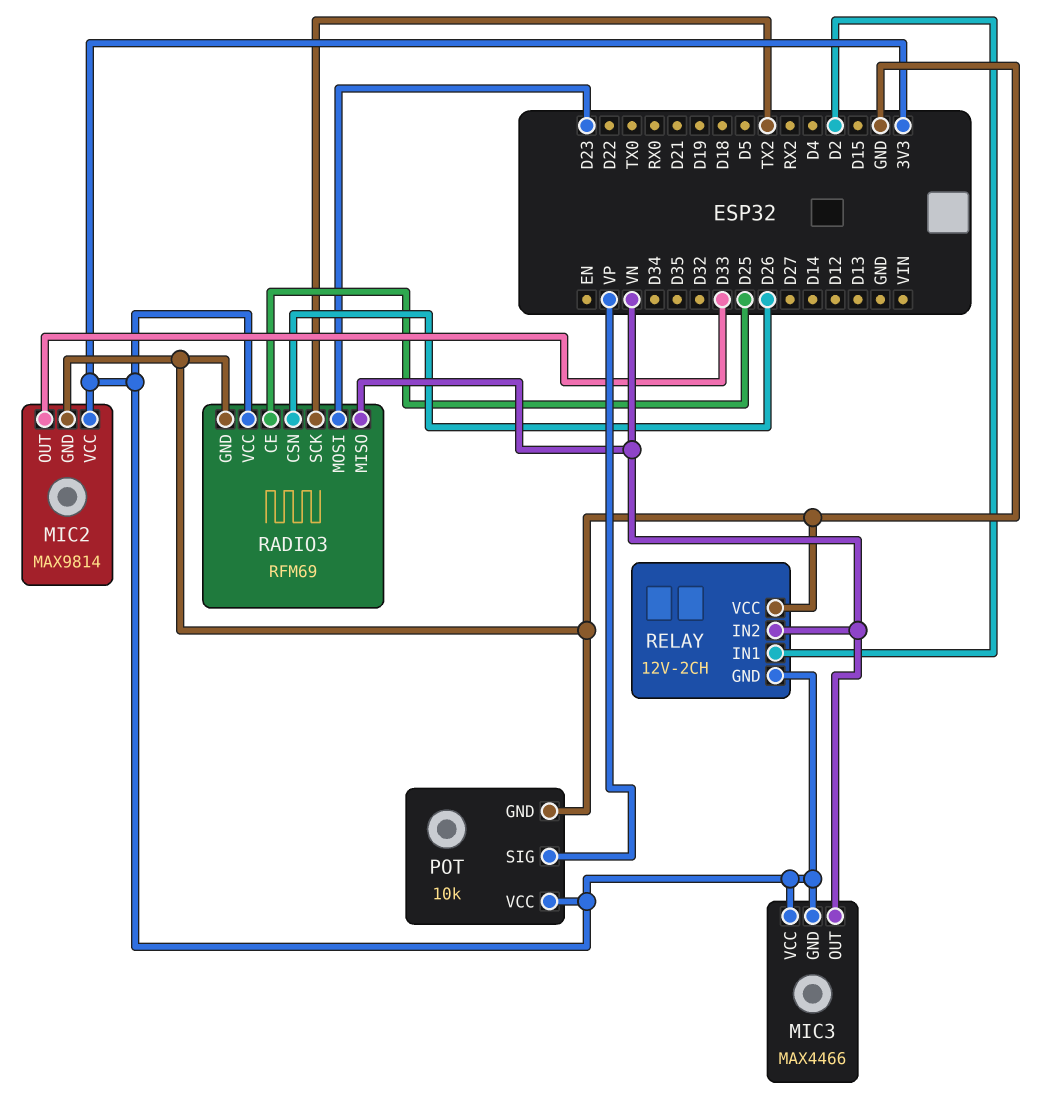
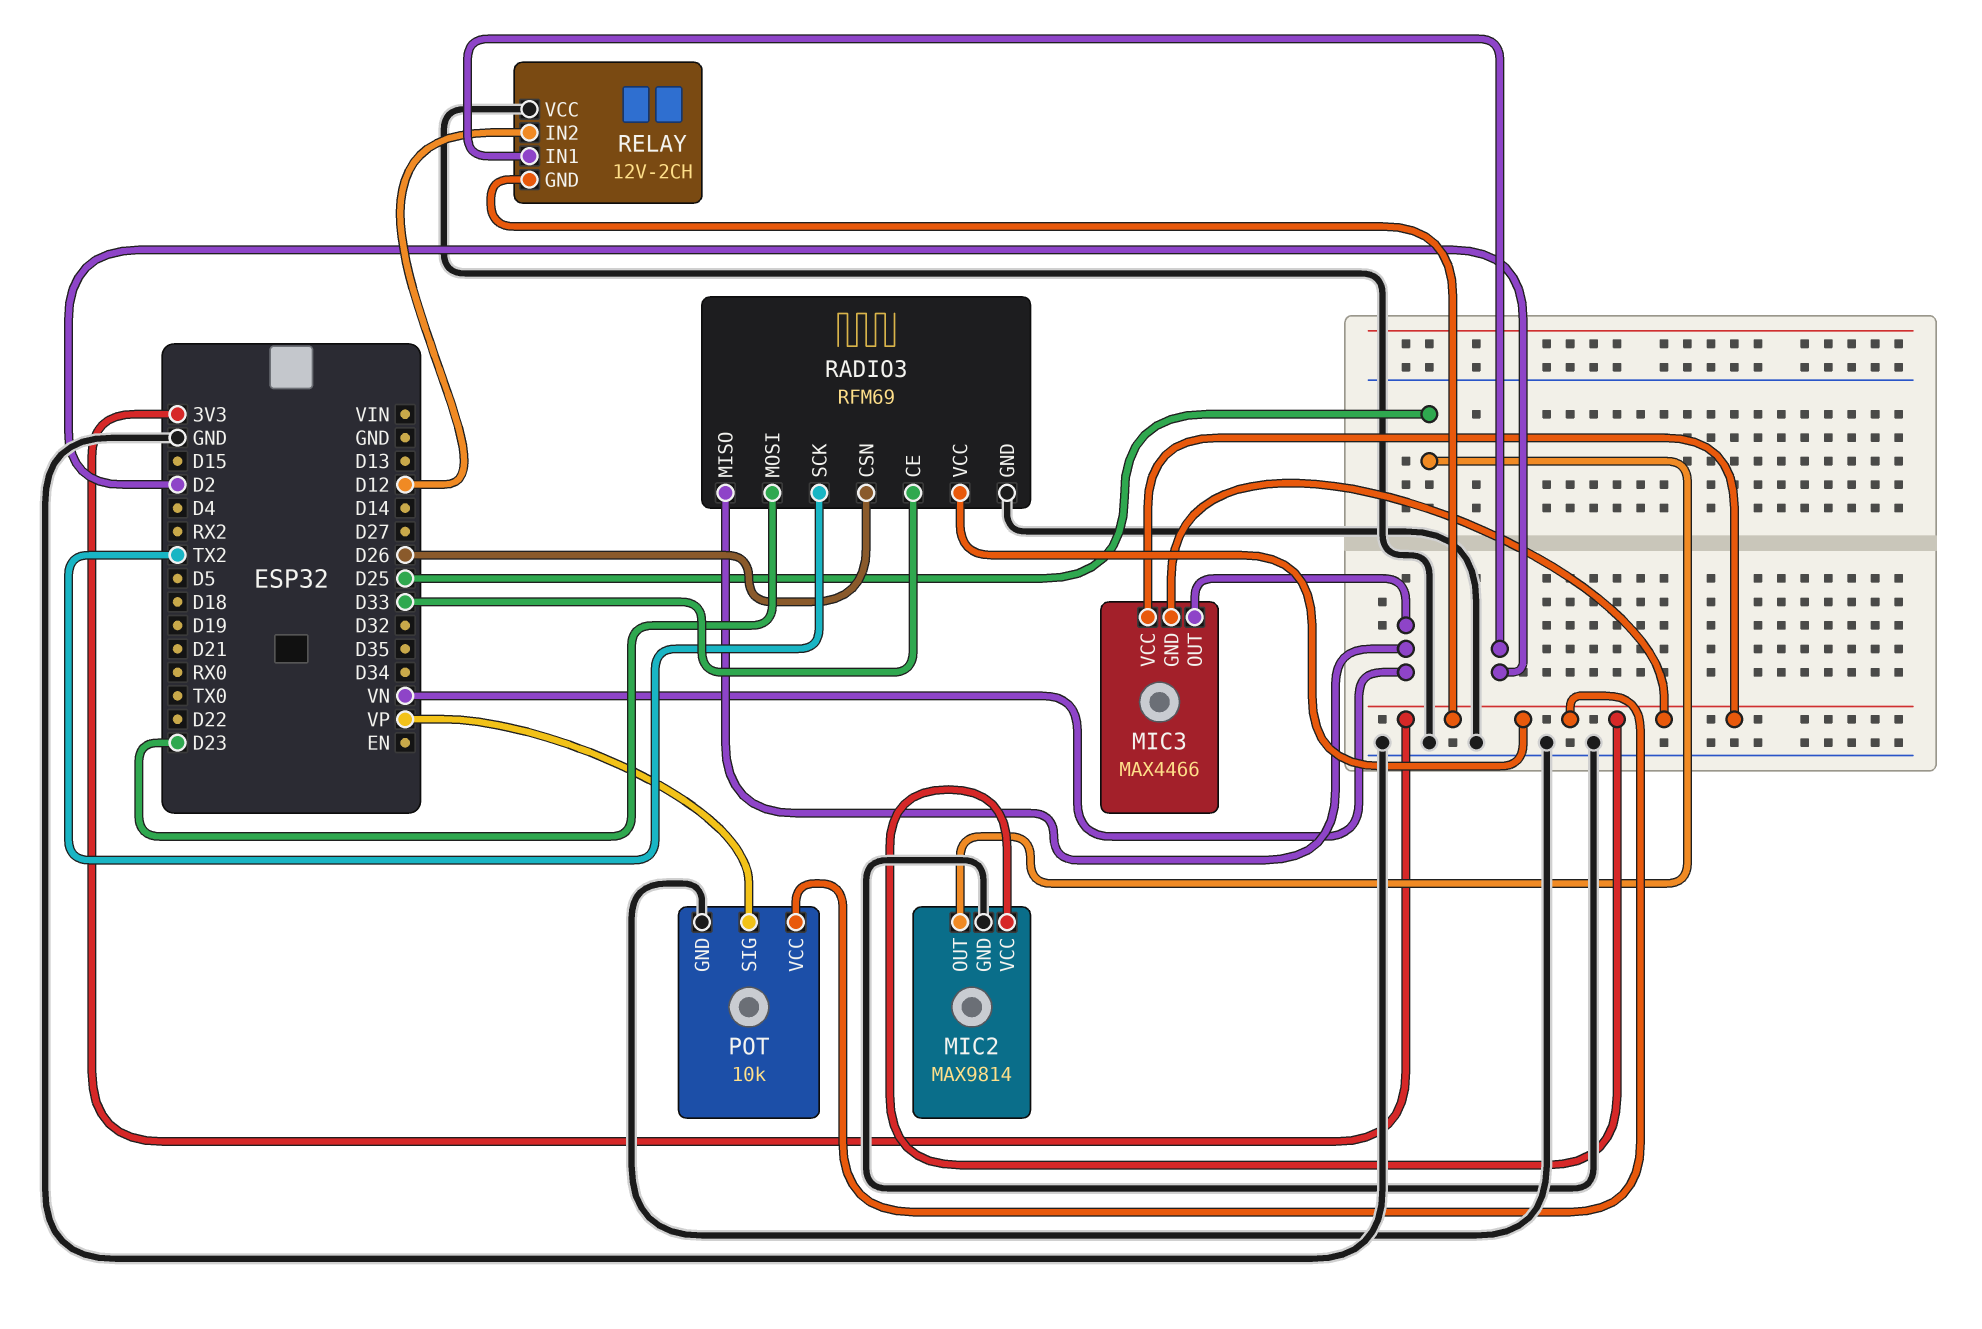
MIC2 pin OUT: D33 -> D25
RADIO3 pin CE: D25 -> D33
RELAY pin IN2: VN -> D12

